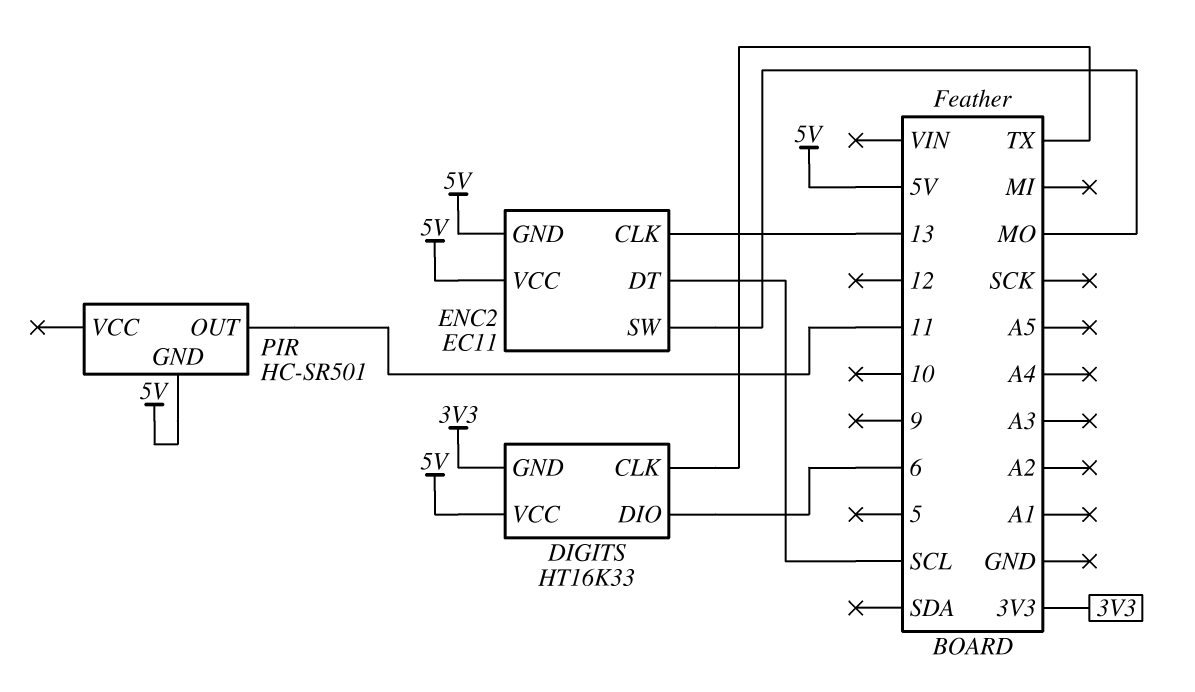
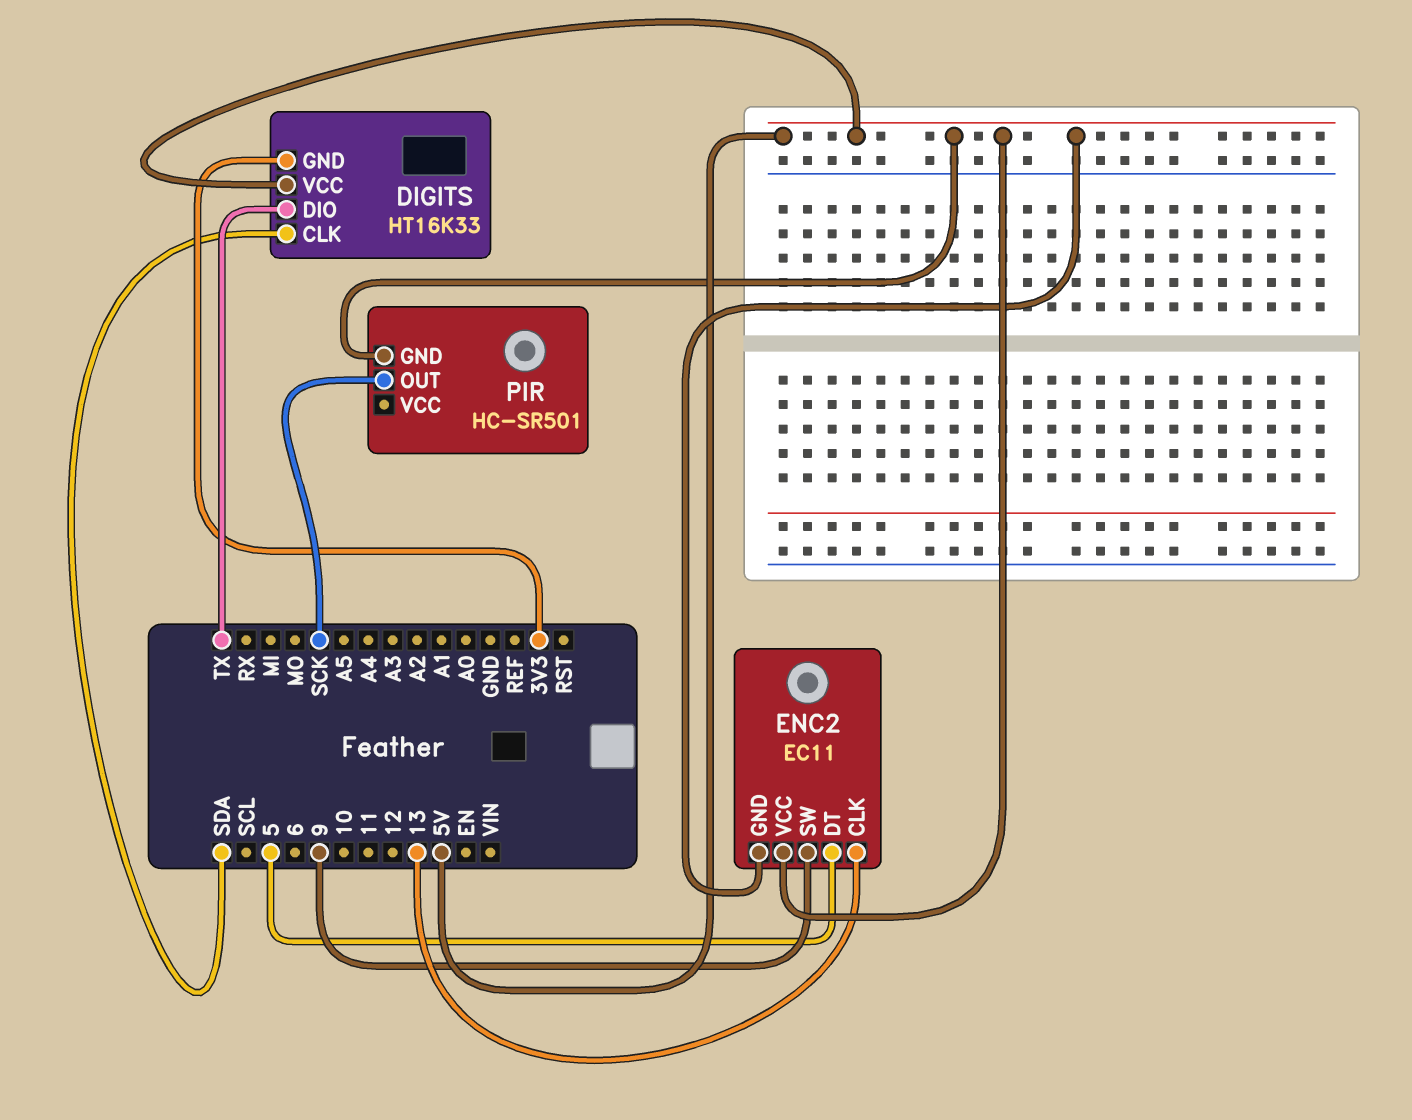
DIGITS pin CLK: TX -> SDA
DIGITS pin DIO: 6 -> TX
ENC2 pin DT: SCL -> 5
ENC2 pin SW: MO -> 9
PIR pin OUT: 11 -> SCK

